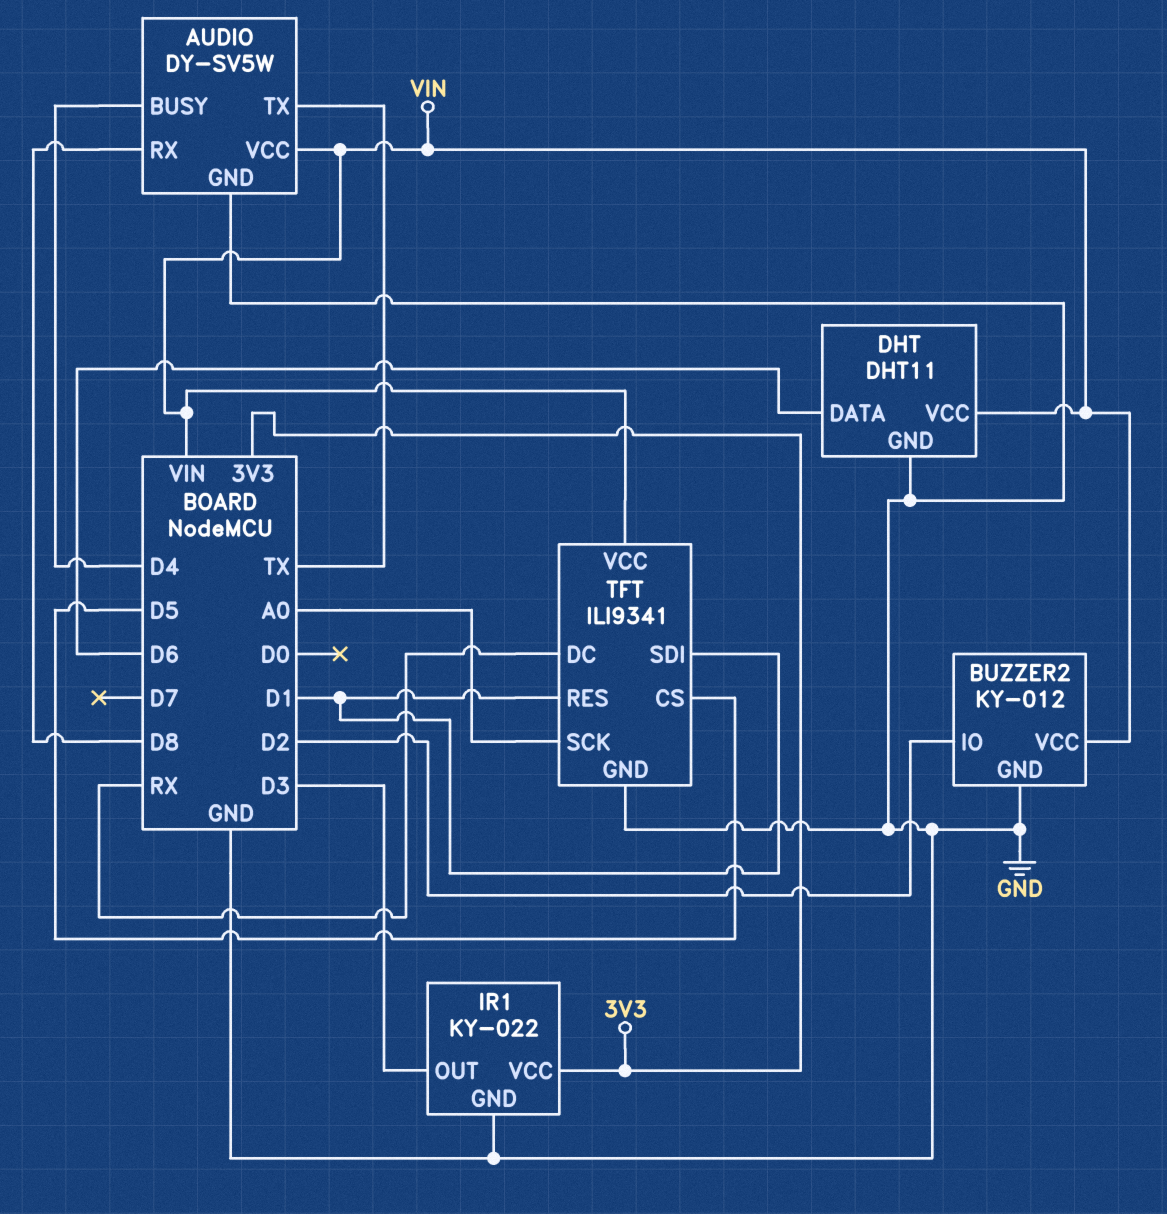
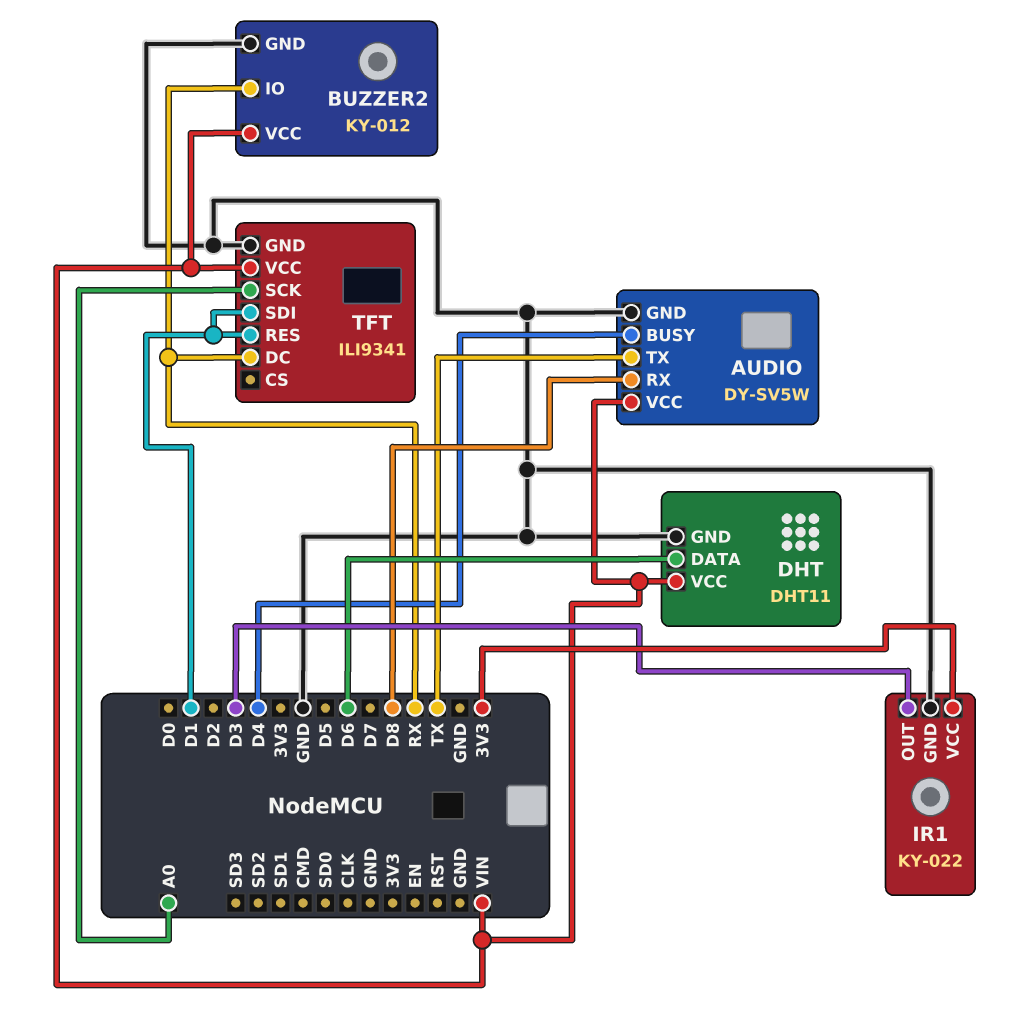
BUZZER2 pin IO: D2 -> RX
TFT pin CS: D5 -> none

